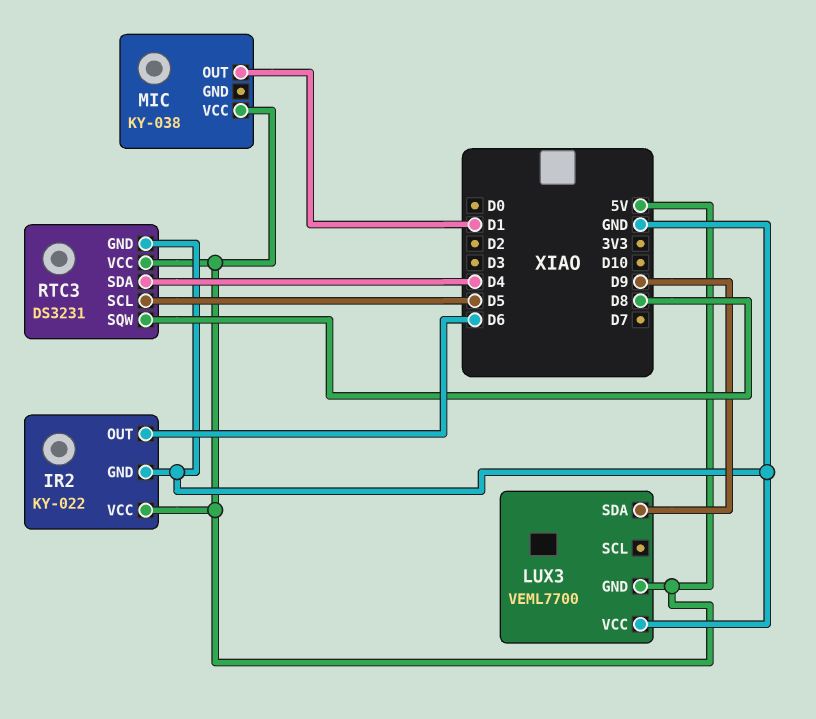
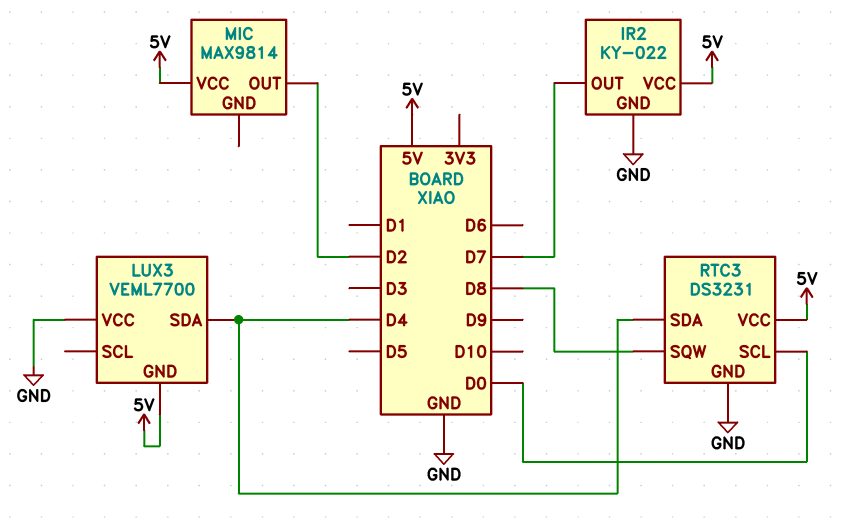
IR2 pin OUT: D6 -> D7
LUX3 pin SDA: D9 -> D4
MIC: KY-038 -> MAX9814
MIC pin OUT: D1 -> D2
RTC3 pin SCL: D5 -> D0

